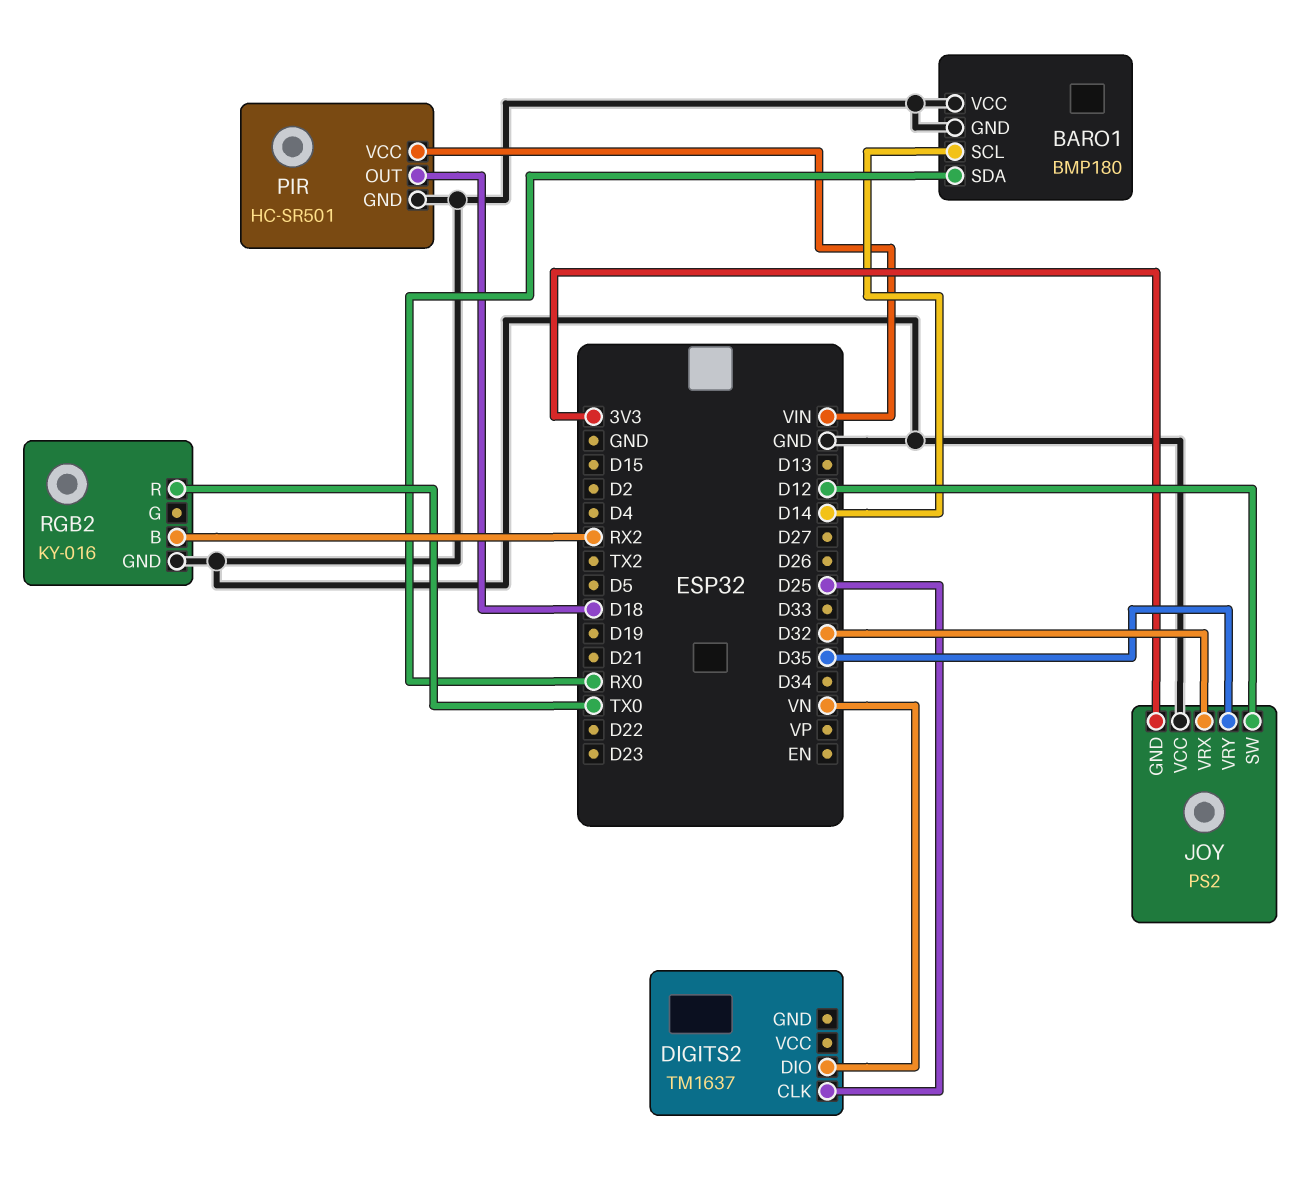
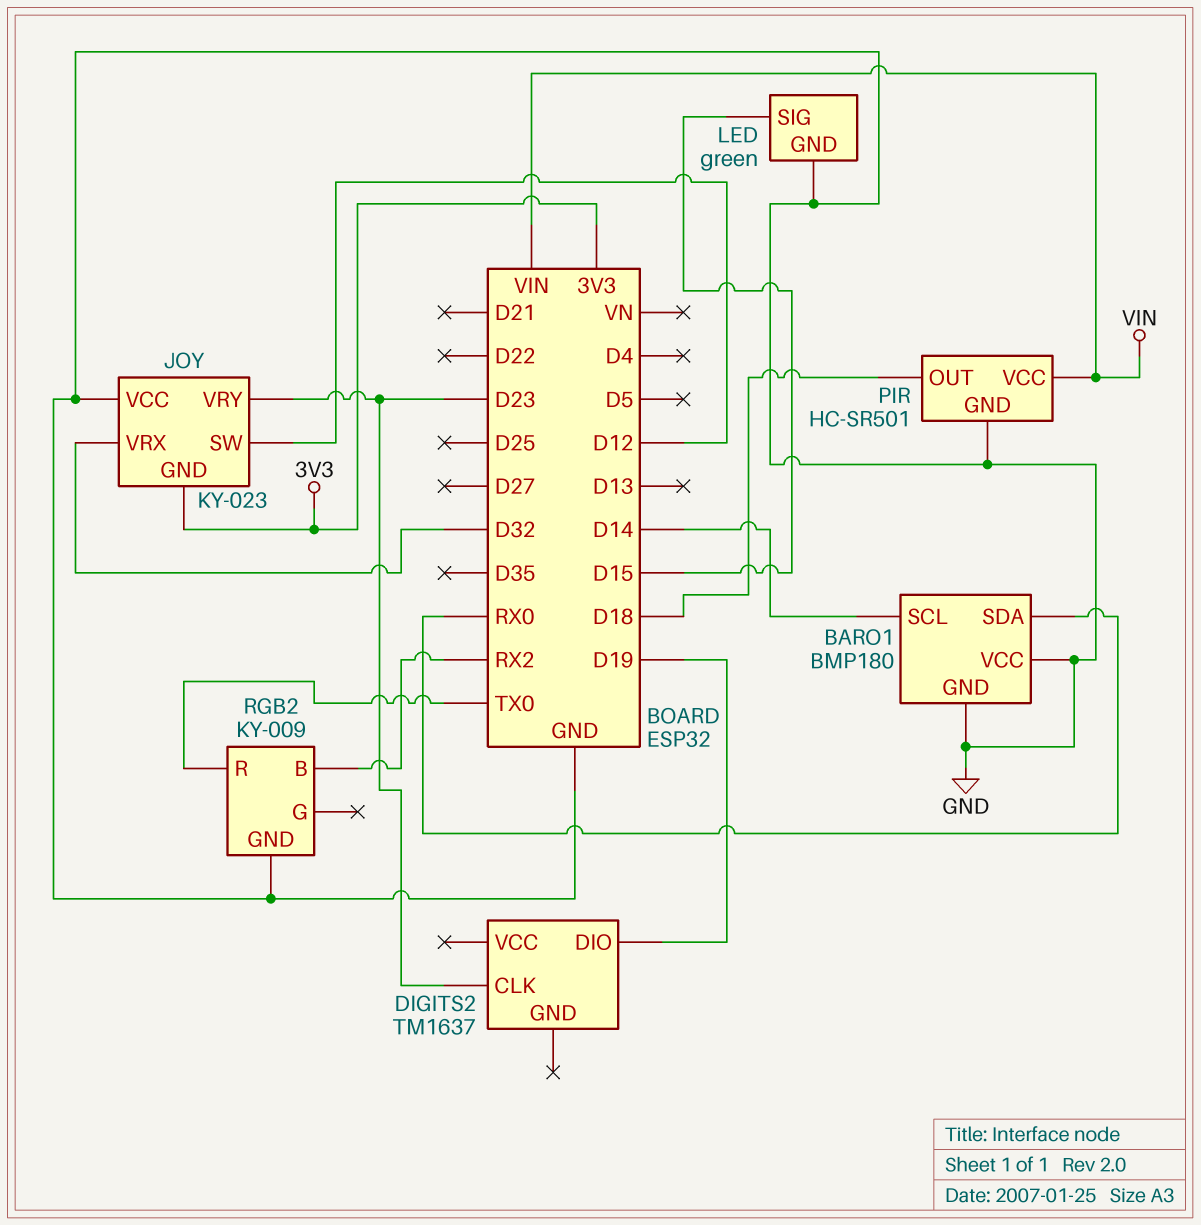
DIGITS2 pin CLK: D25 -> D23
DIGITS2 pin DIO: VN -> D19
JOY: PS2 -> KY-023
JOY pin VRY: D35 -> D23
LED: none -> green
LED pin GND: none -> GND
LED pin SIG: none -> D15
RGB2: KY-016 -> KY-009

